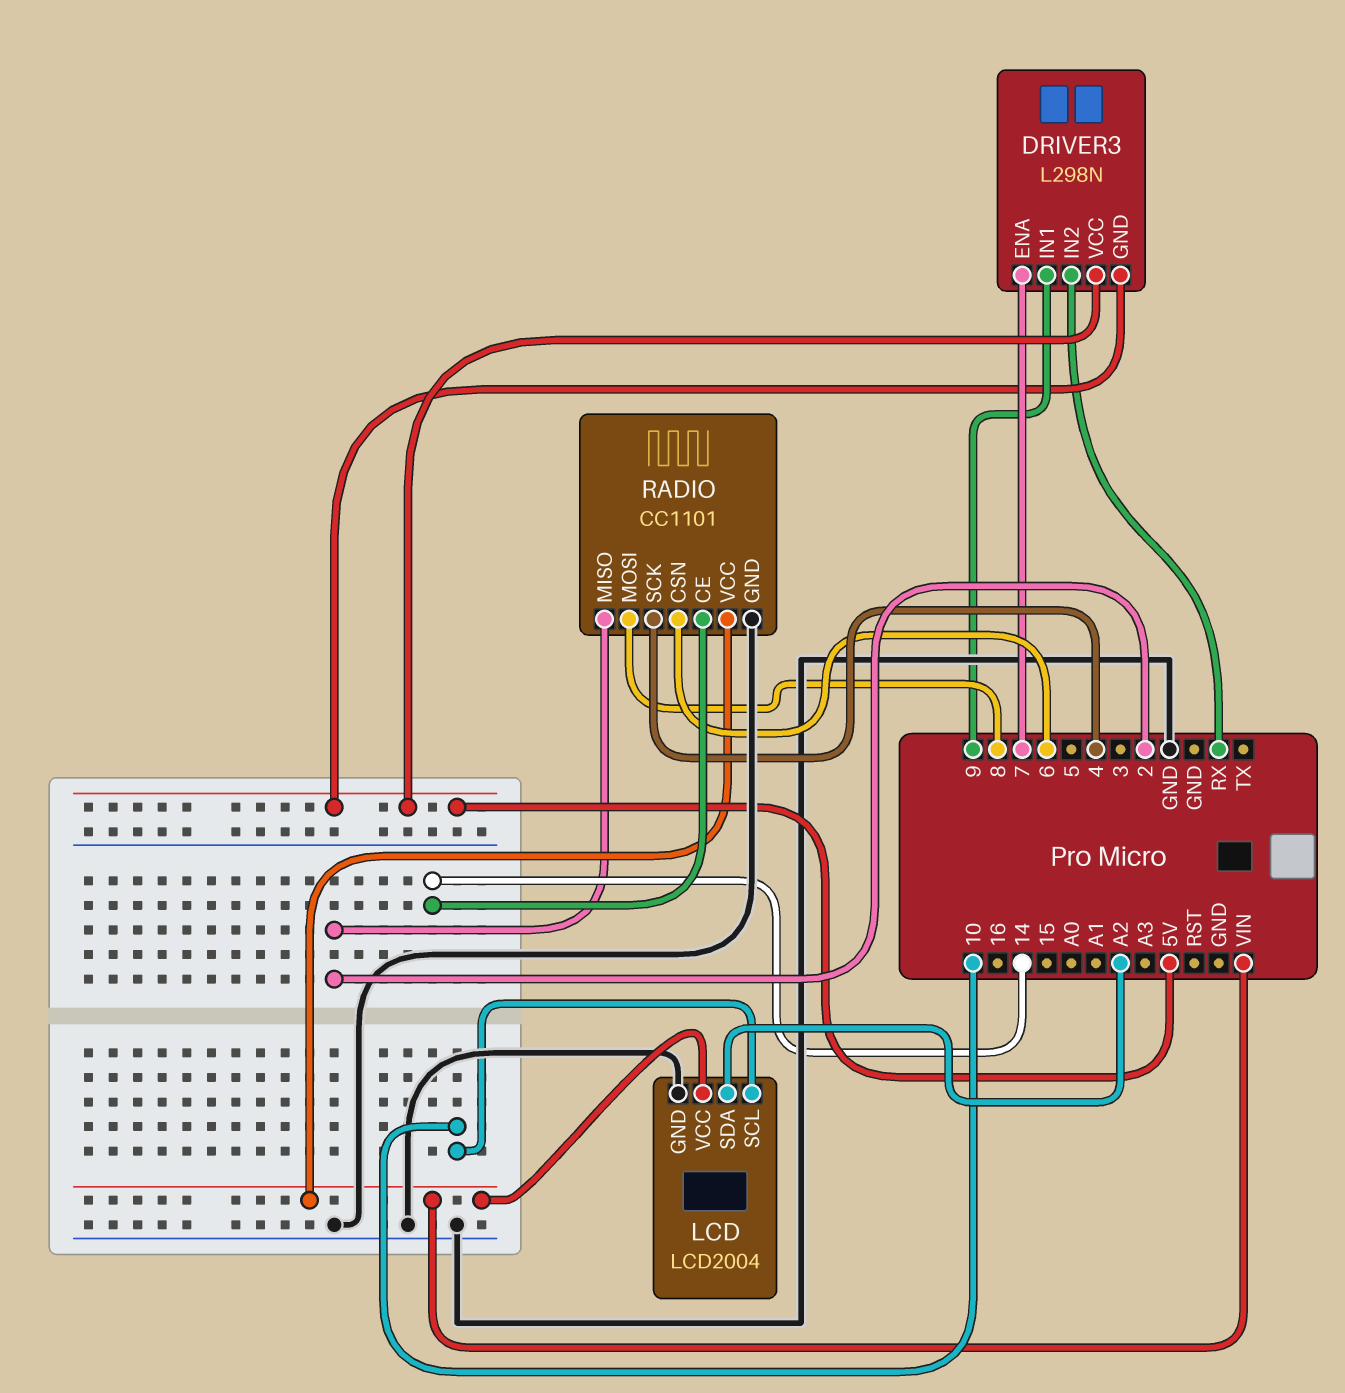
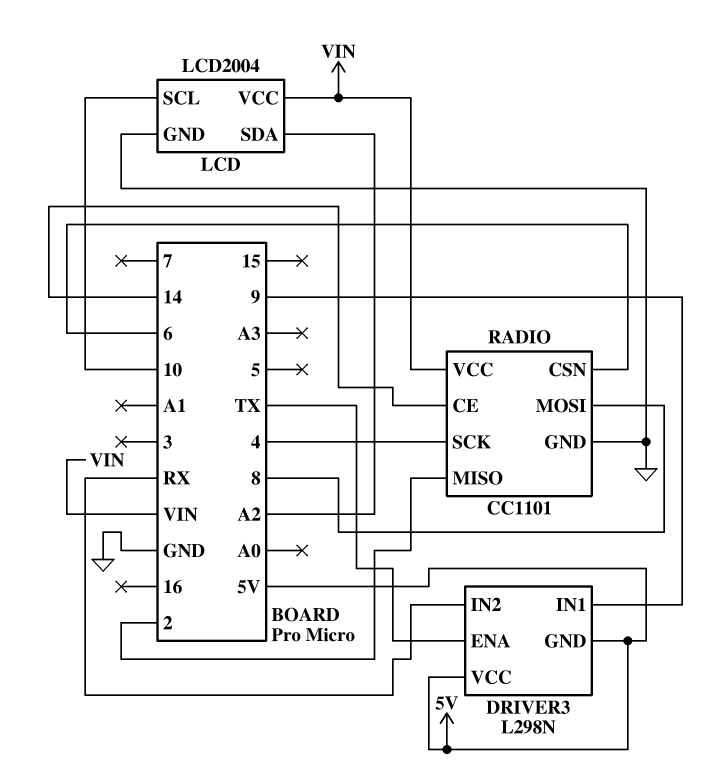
DRIVER3 pin ENA: 7 -> TX

